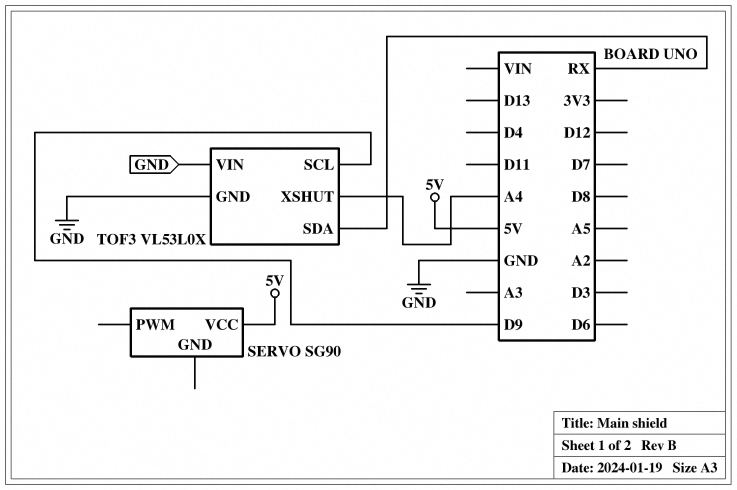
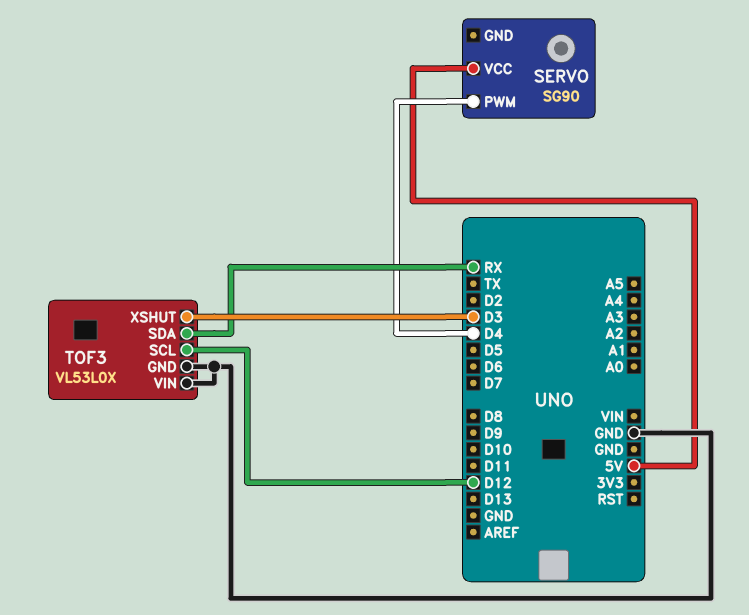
SERVO pin PWM: none -> D4
TOF3 pin SCL: D9 -> D12
TOF3 pin XSHUT: A4 -> D3

